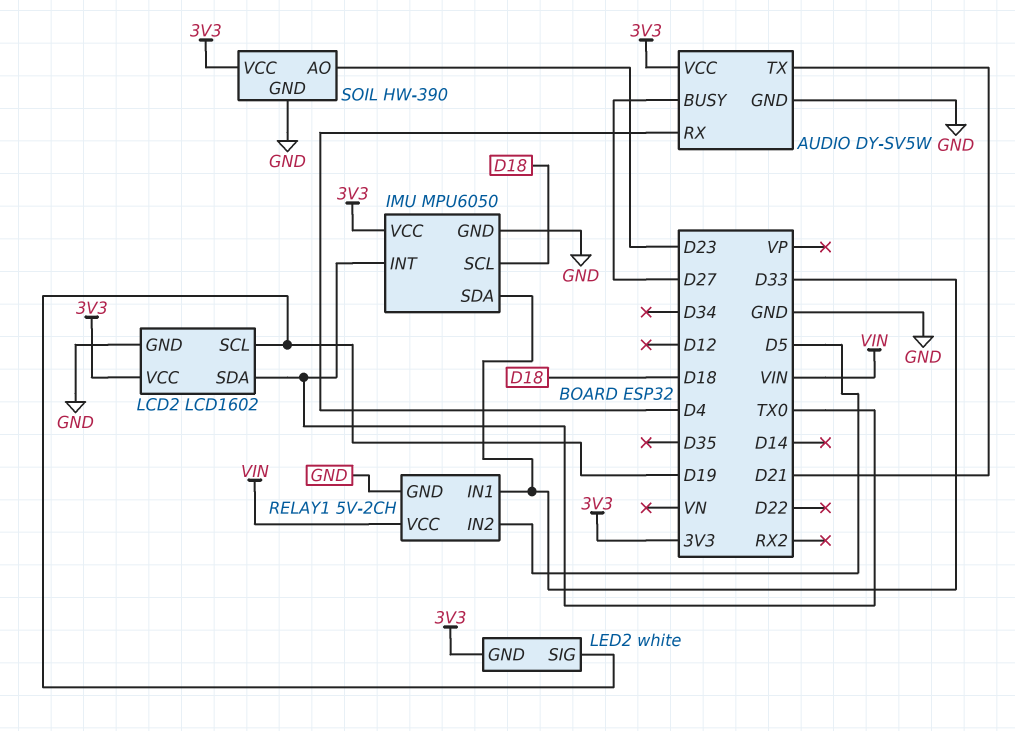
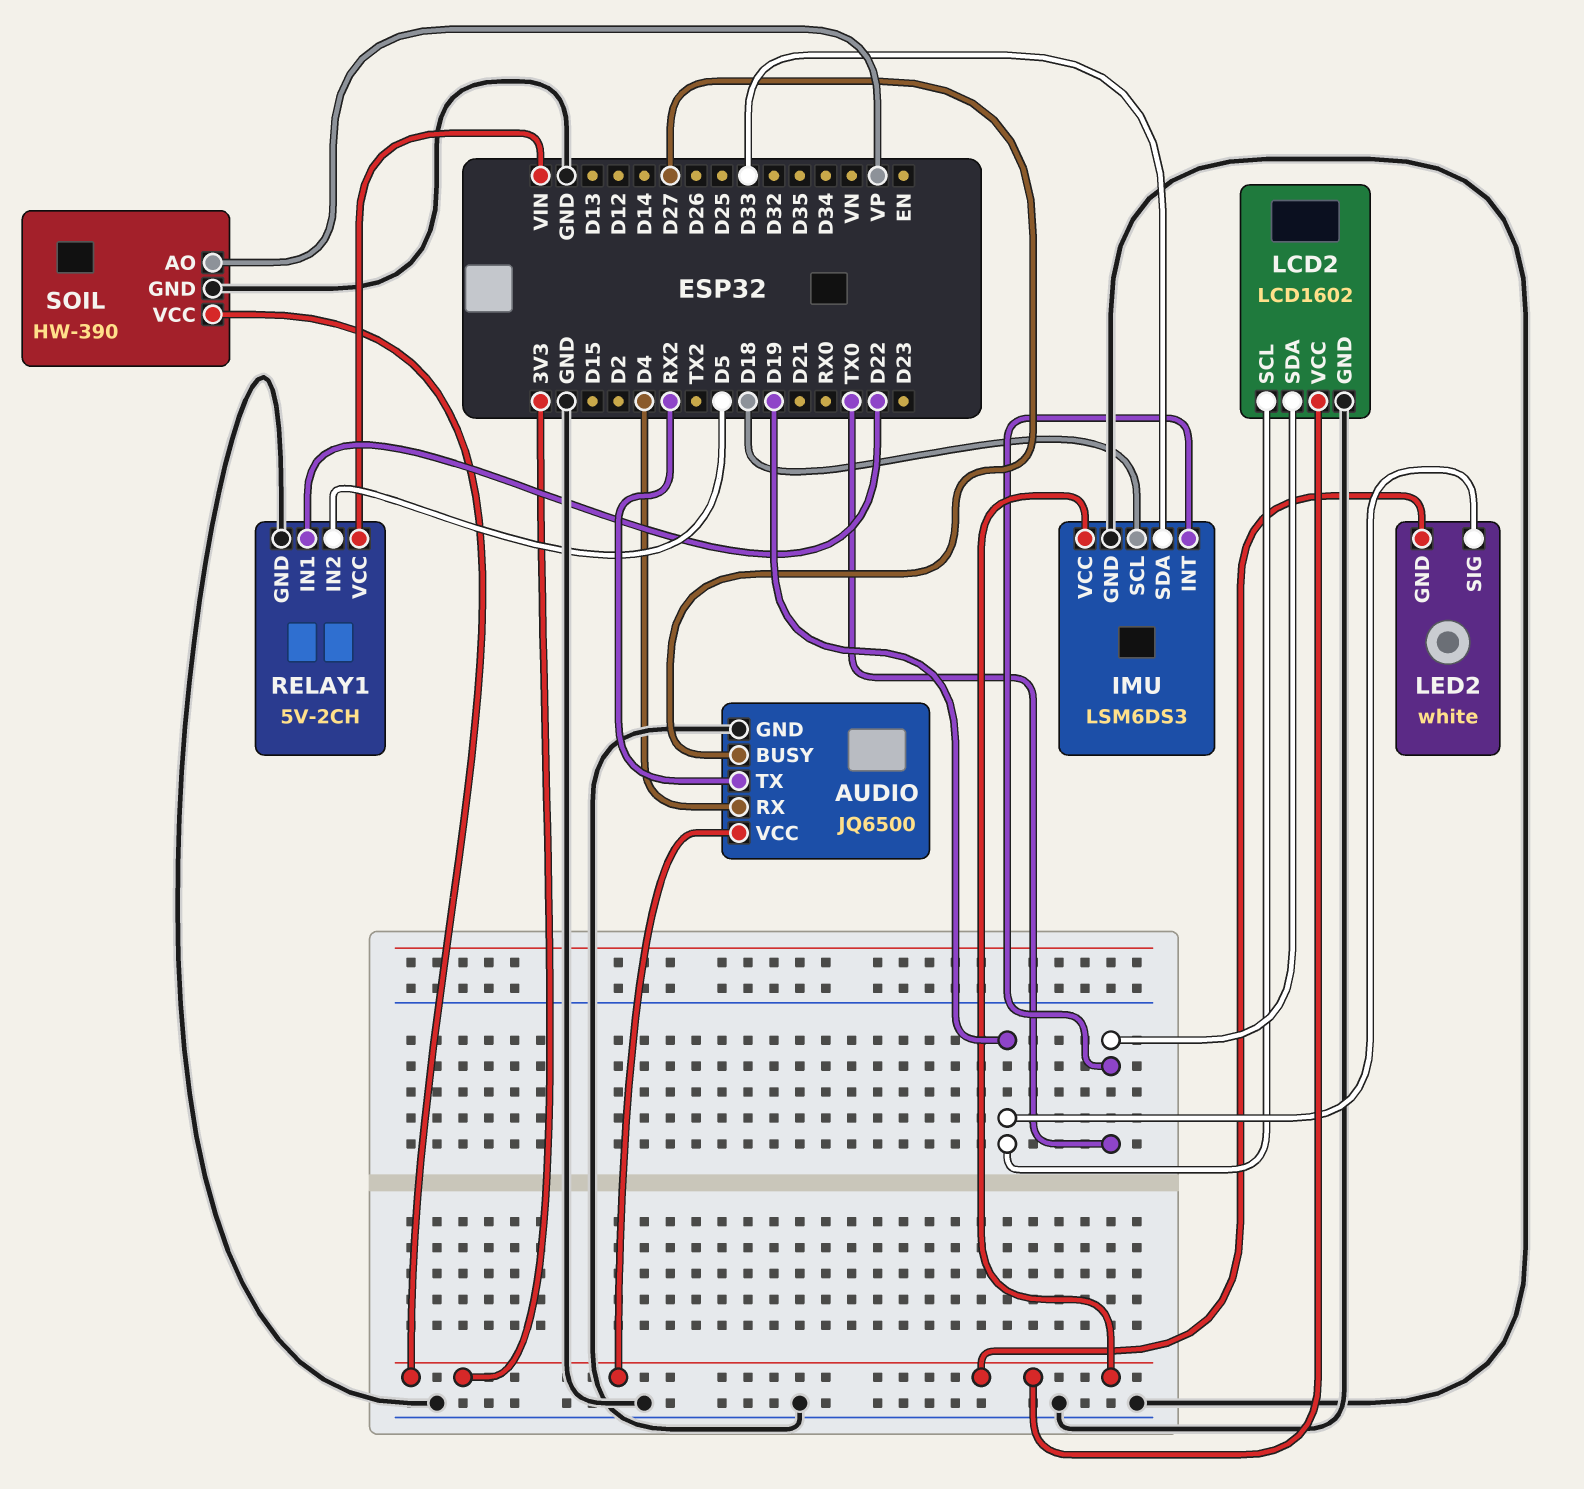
AUDIO: DY-SV5W -> JQ6500
AUDIO pin TX: D21 -> RX2
IMU: MPU6050 -> LSM6DS3
RELAY1 pin IN1: D33 -> D22
SOIL pin AO: D23 -> VP

